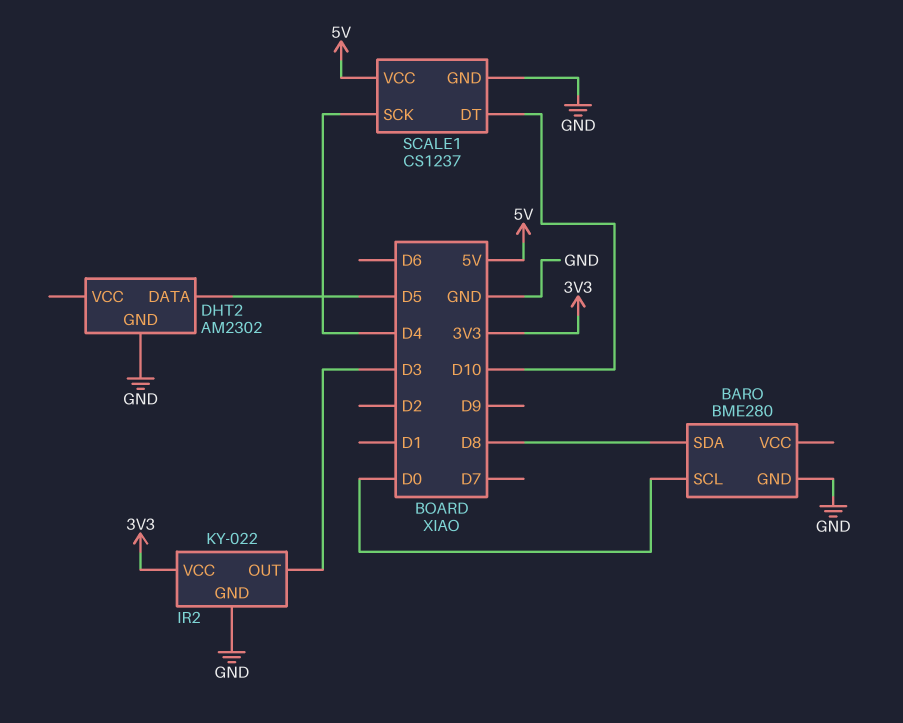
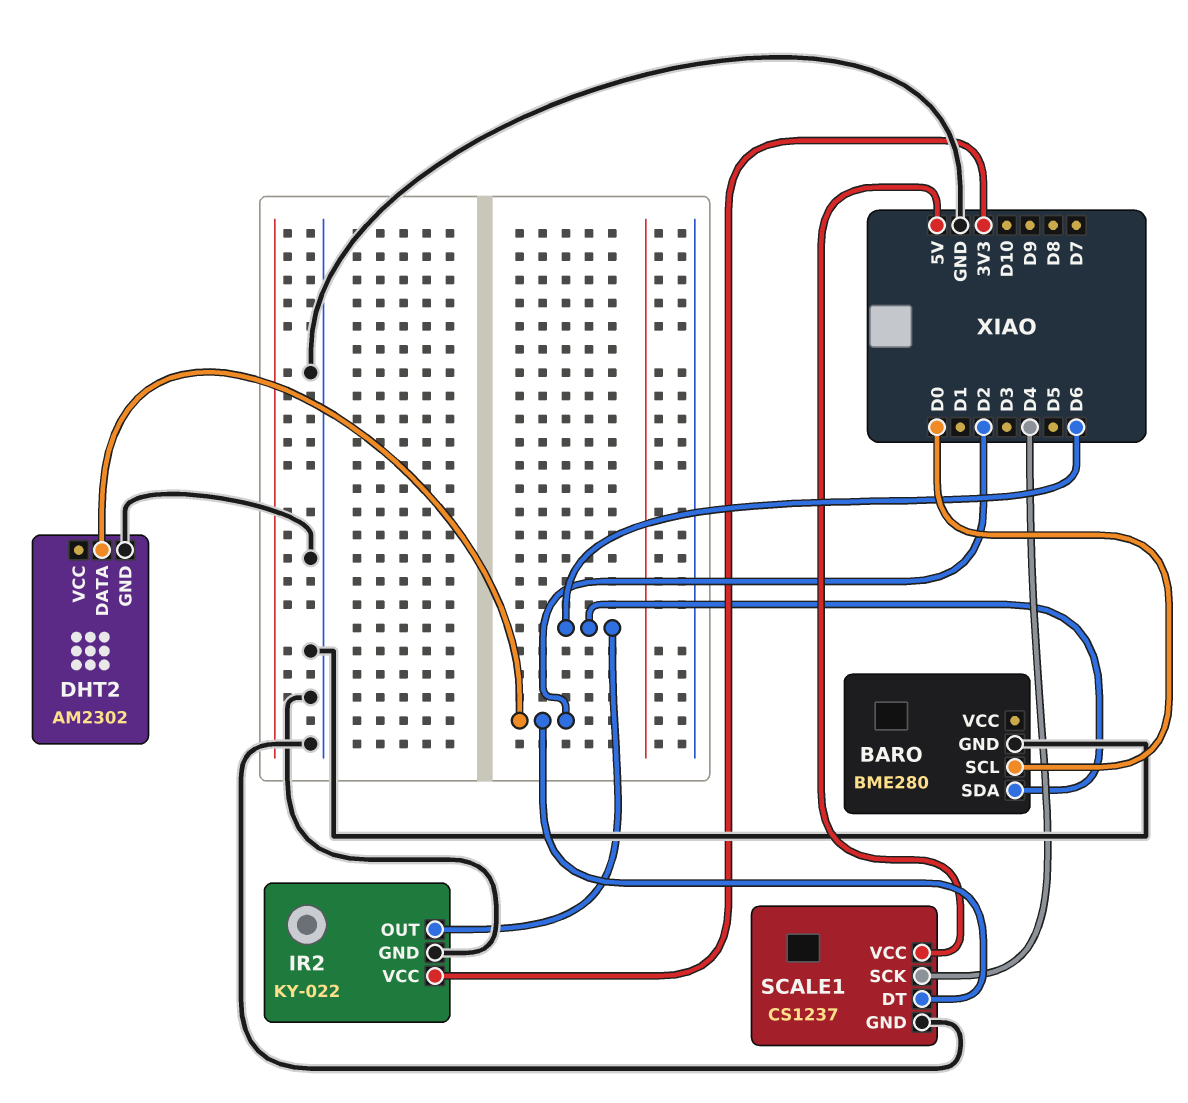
BARO pin SDA: D8 -> D6
DHT2 pin DATA: D5 -> D2
IR2 pin OUT: D3 -> D6
SCALE1 pin DT: D10 -> D2

